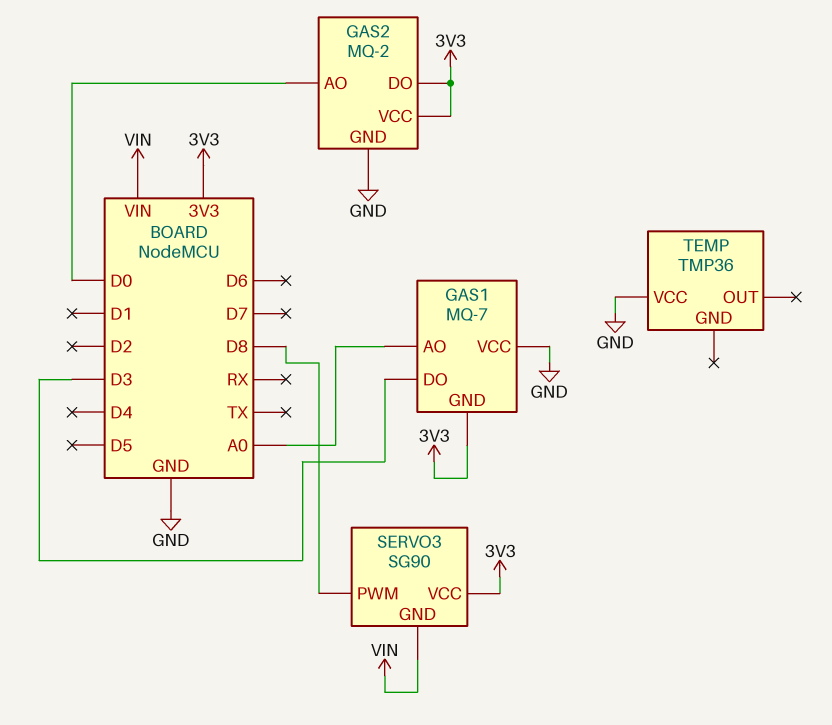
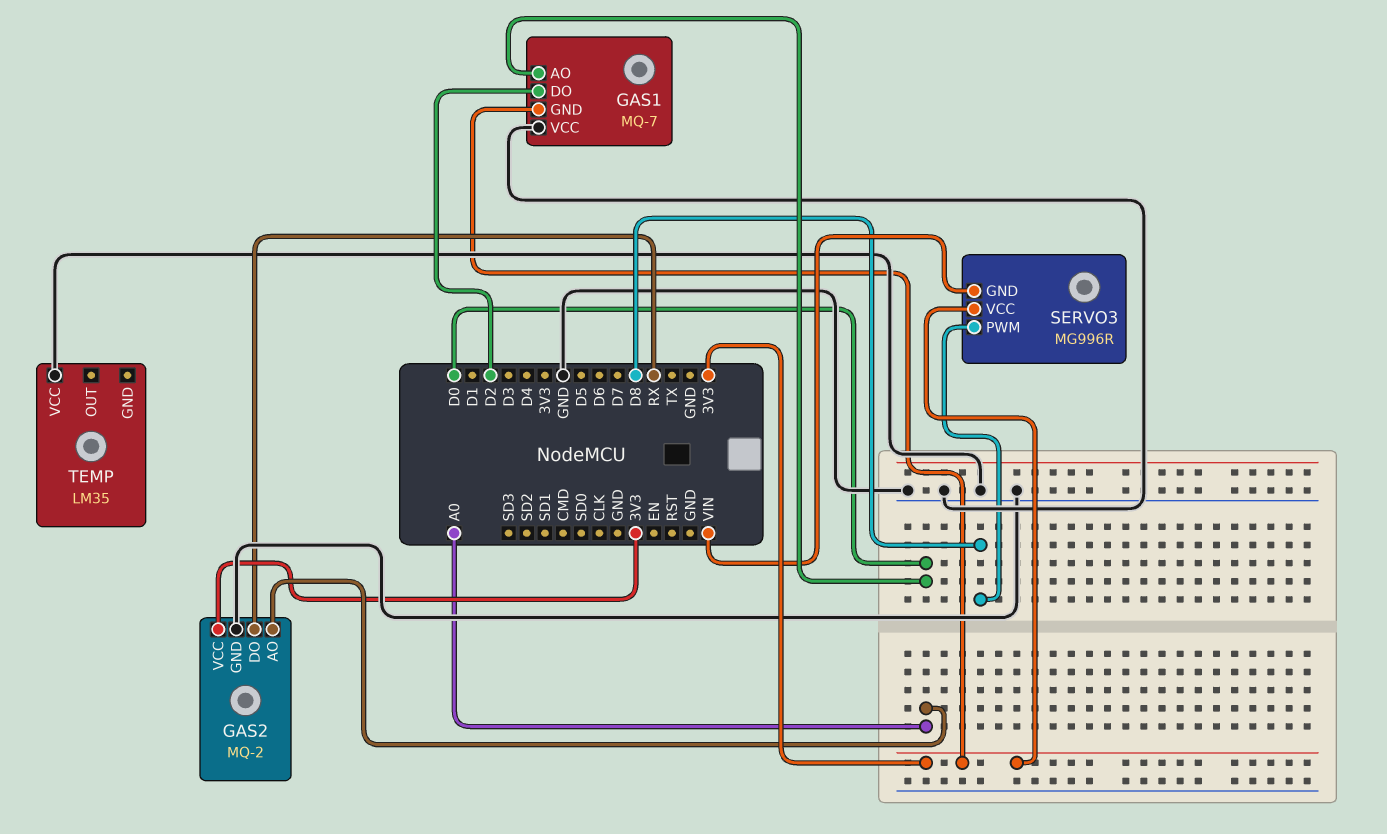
GAS1 pin AO: A0 -> D0
GAS1 pin DO: D3 -> D2
GAS2 pin AO: D0 -> A0
GAS2 pin DO: 3V3 -> RX
SERVO3: SG90 -> MG996R
TEMP: TMP36 -> LM35

